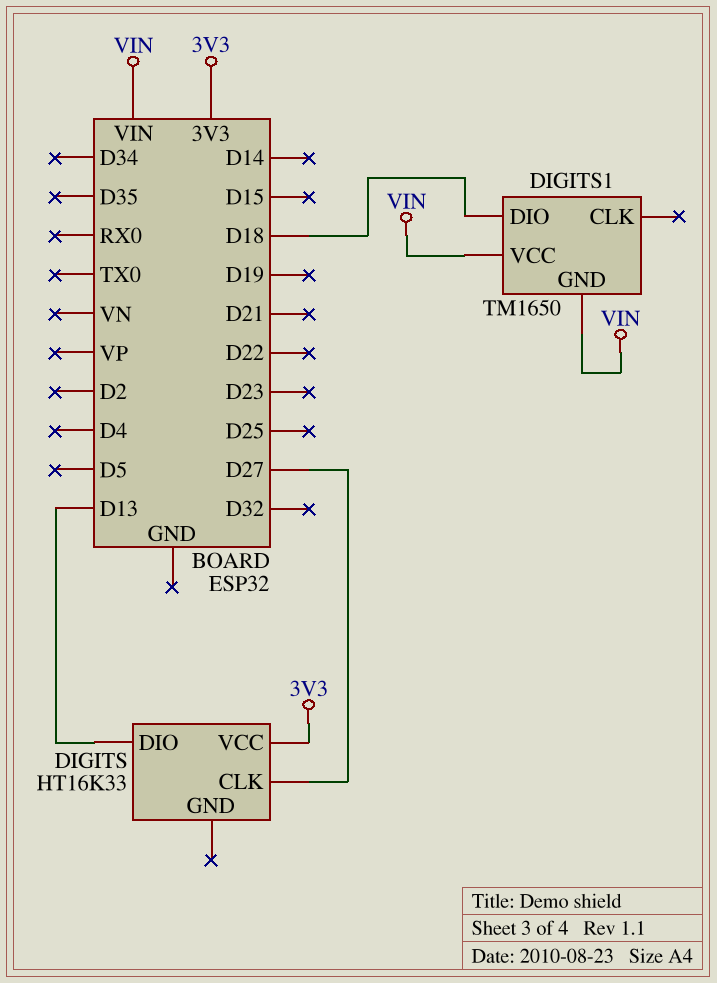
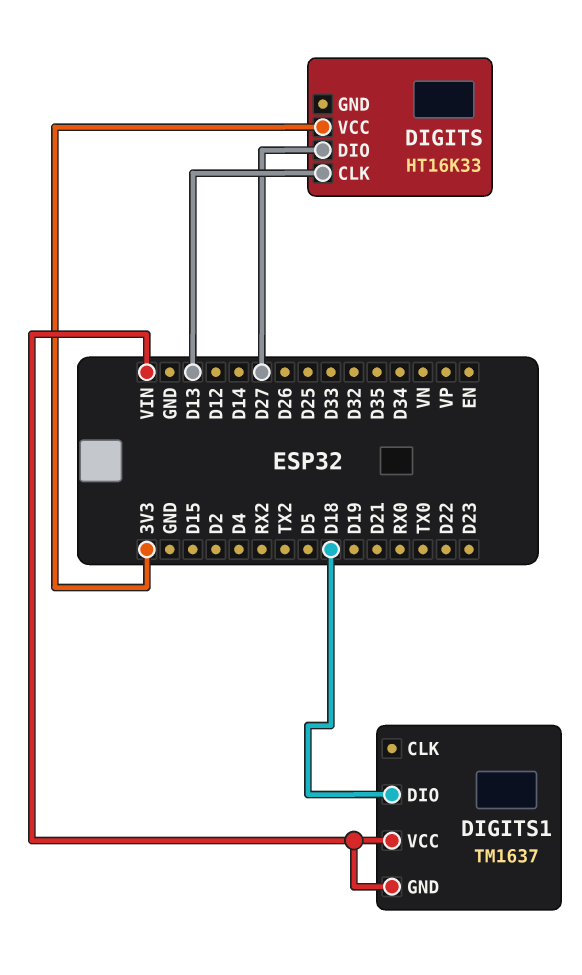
DIGITS pin CLK: D27 -> D13
DIGITS pin DIO: D13 -> D27
DIGITS1: TM1650 -> TM1637

